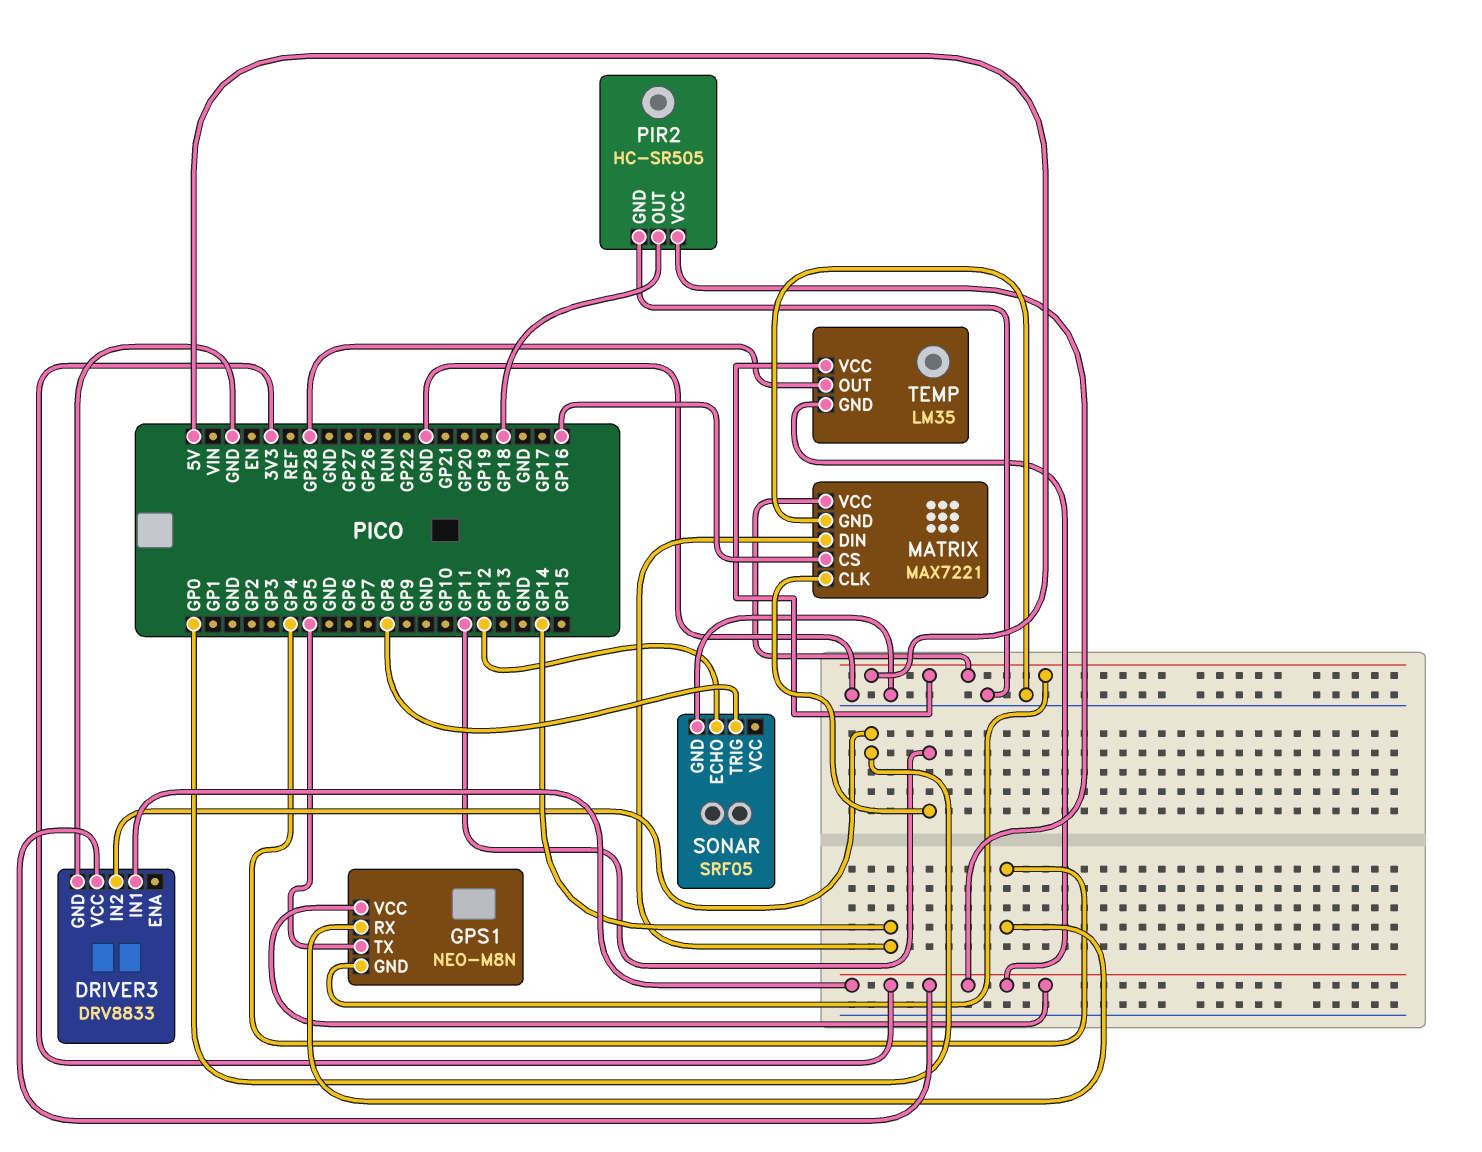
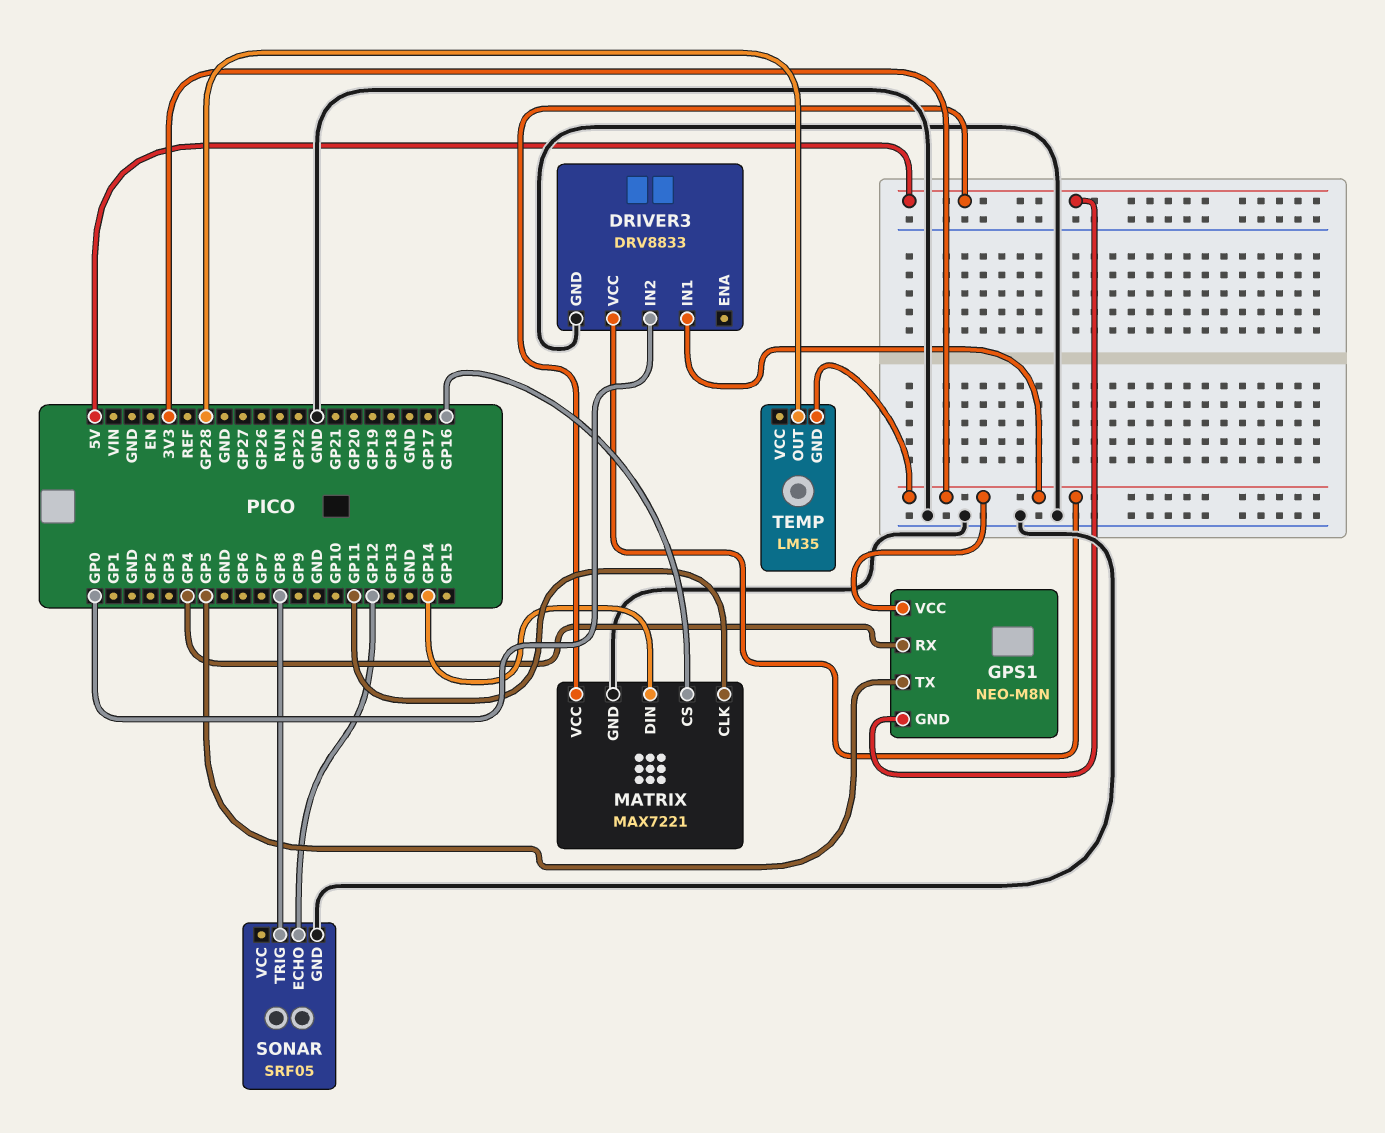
PIR2: HC-SR505 -> none
PIR2 pin GND: GND -> none
PIR2 pin OUT: GP18 -> none
PIR2 pin VCC: 3V3 -> none
TEMP pin VCC: 5V -> none

